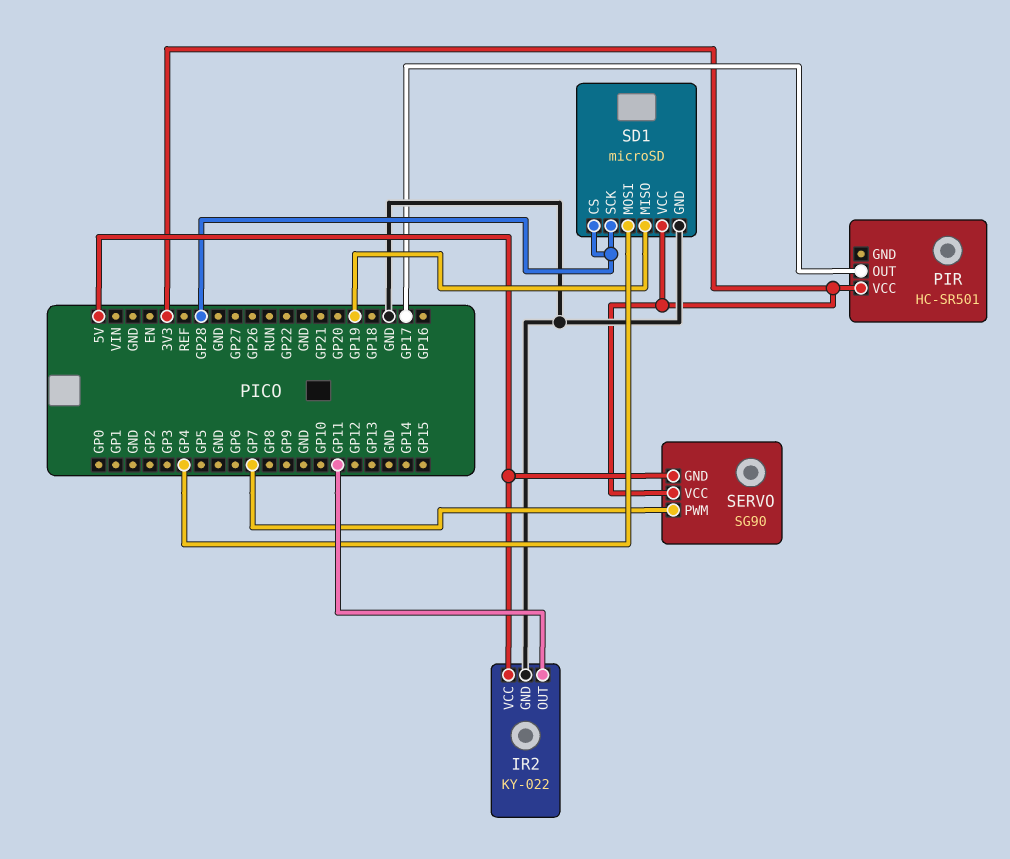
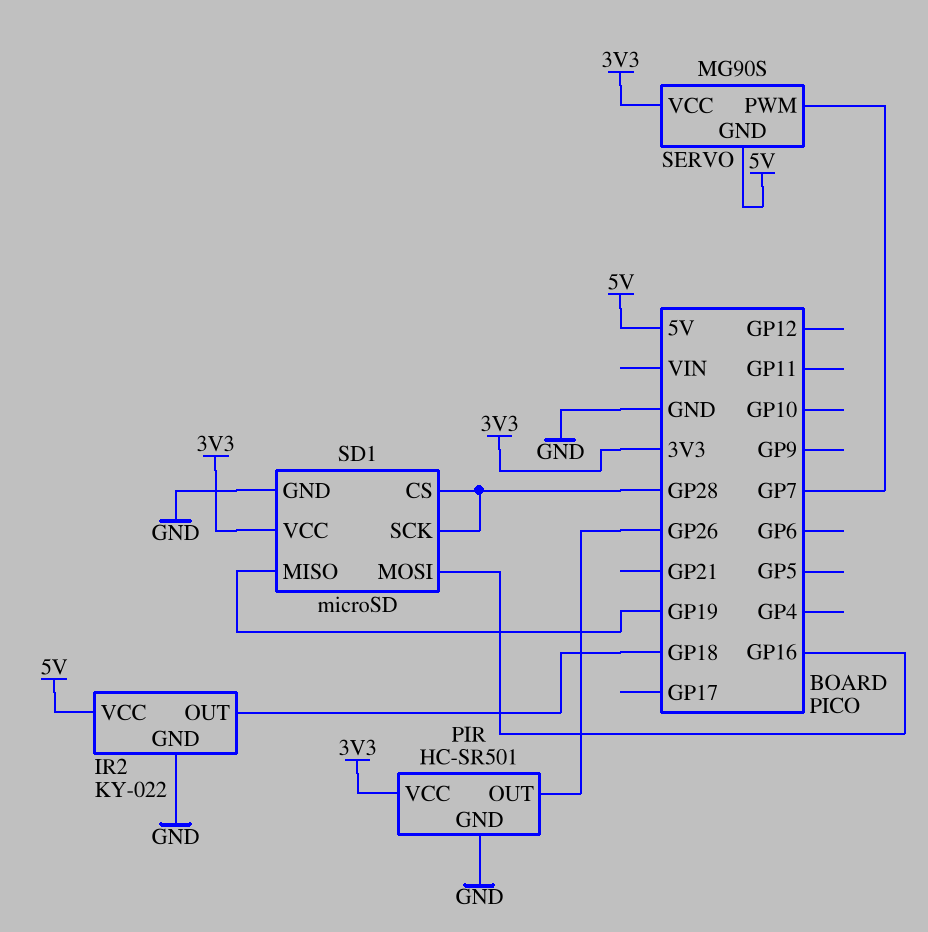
IR2 pin OUT: GP11 -> GP18
PIR pin GND: none -> GND
PIR pin OUT: GP17 -> GP26
SD1 pin MOSI: GP4 -> GP16
SERVO: SG90 -> MG90S

